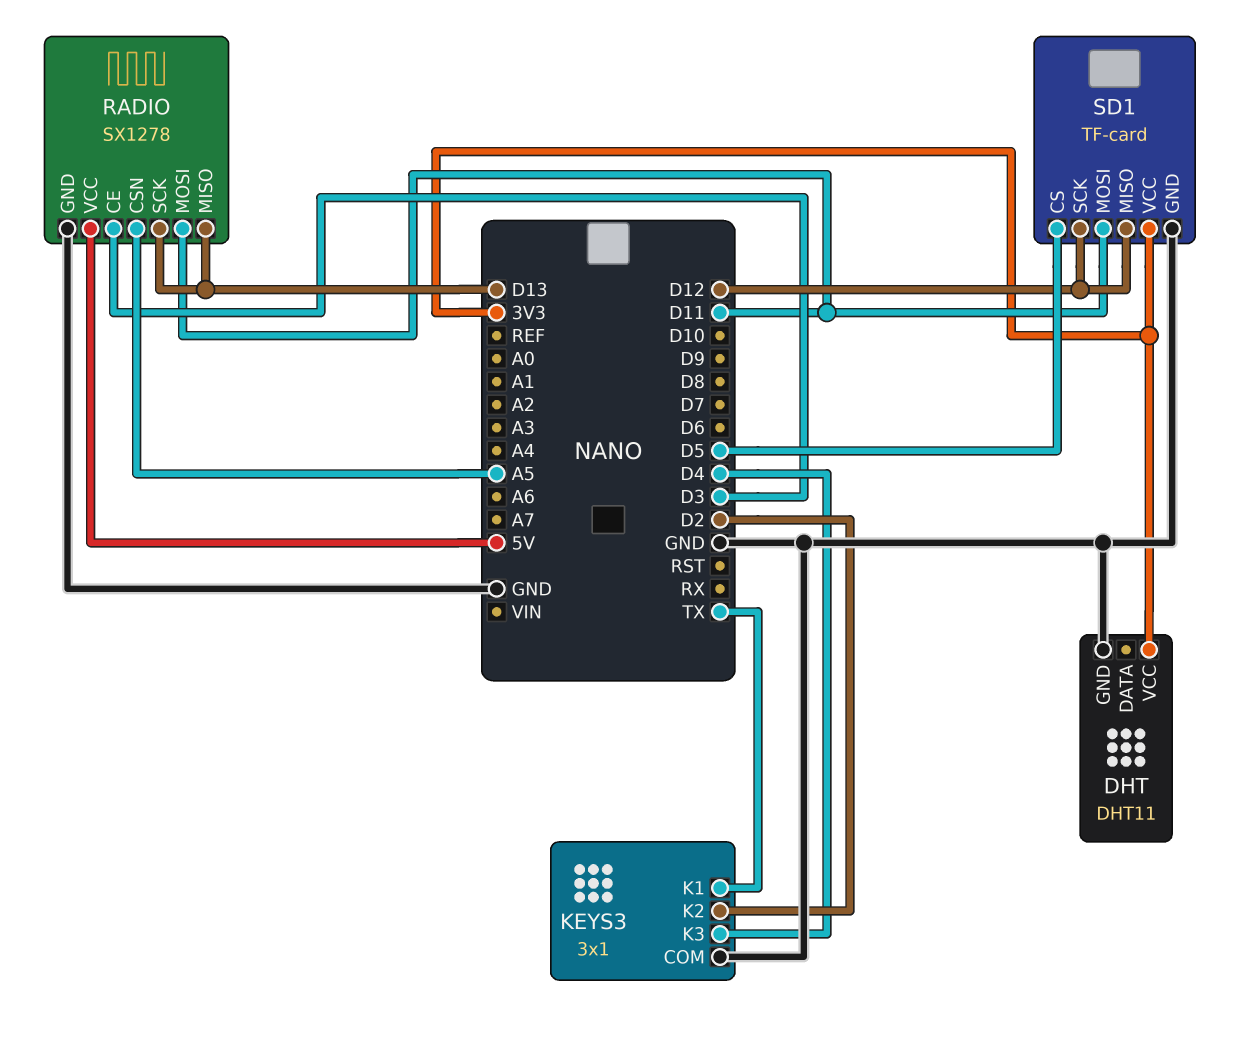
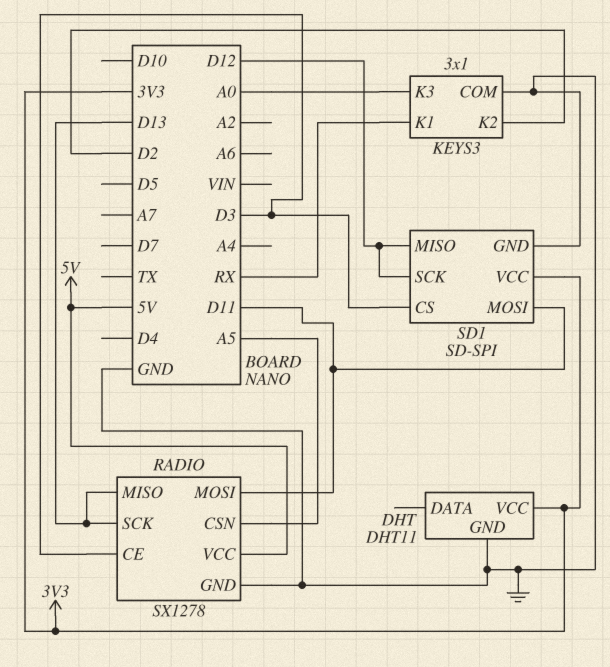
KEYS3 pin K1: TX -> RX
KEYS3 pin K3: D4 -> A0
SD1: TF-card -> SD-SPI
SD1 pin CS: D5 -> D3

